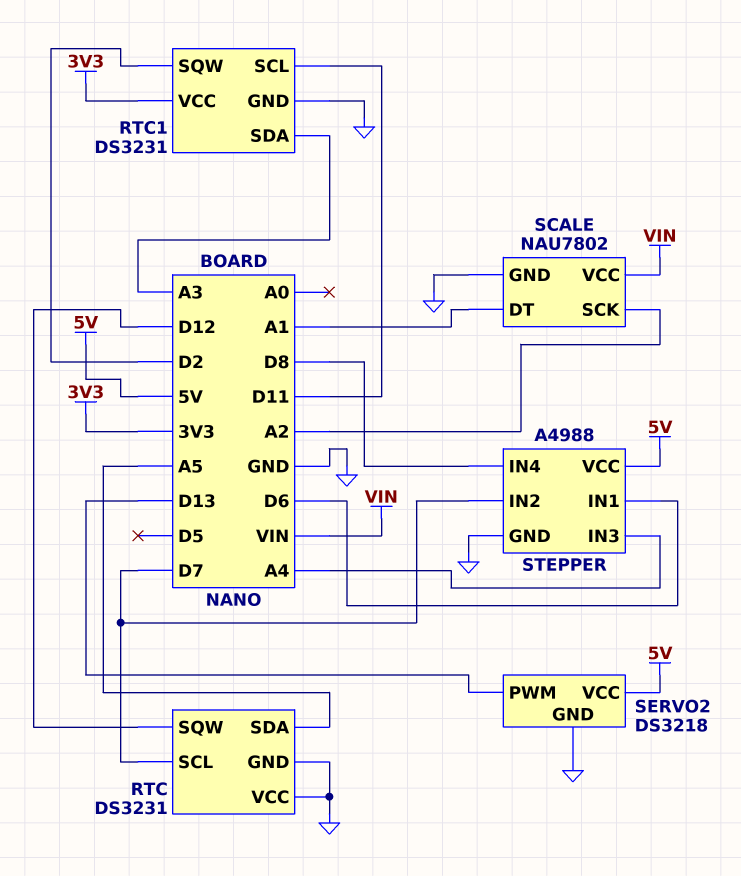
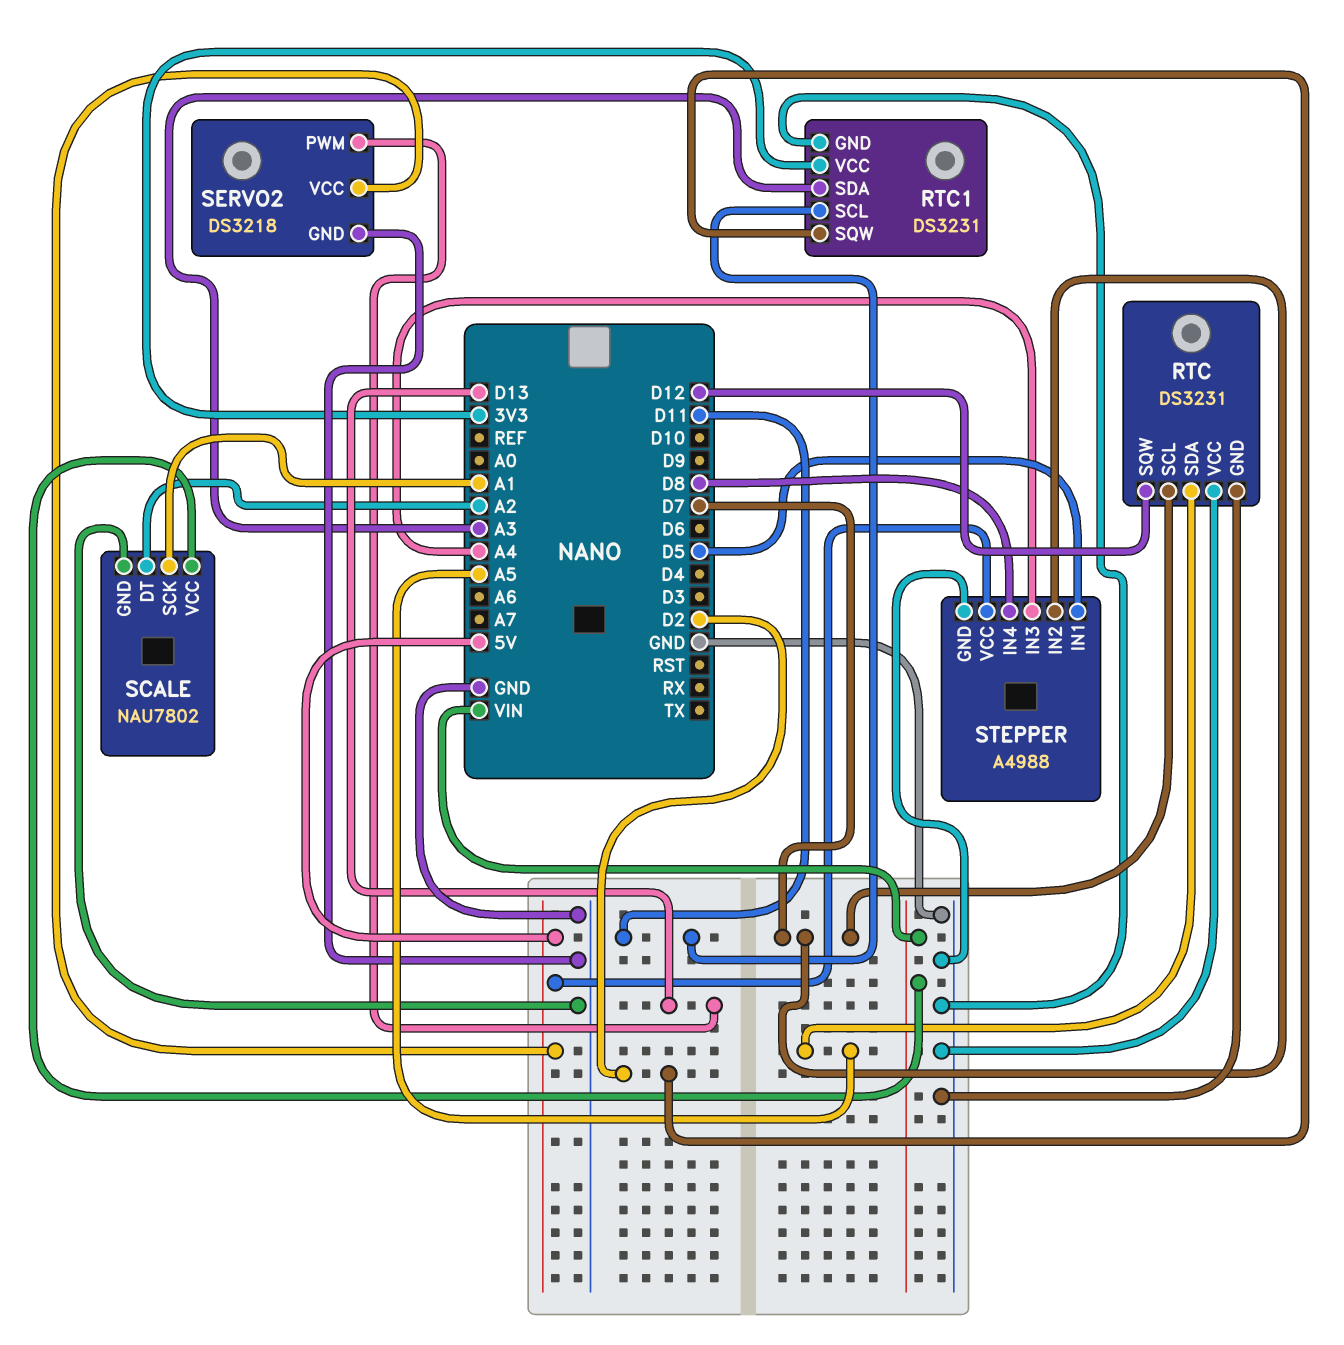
SCALE pin DT: A1 -> A2
SCALE pin SCK: A2 -> A1
STEPPER pin IN1: D6 -> D5

